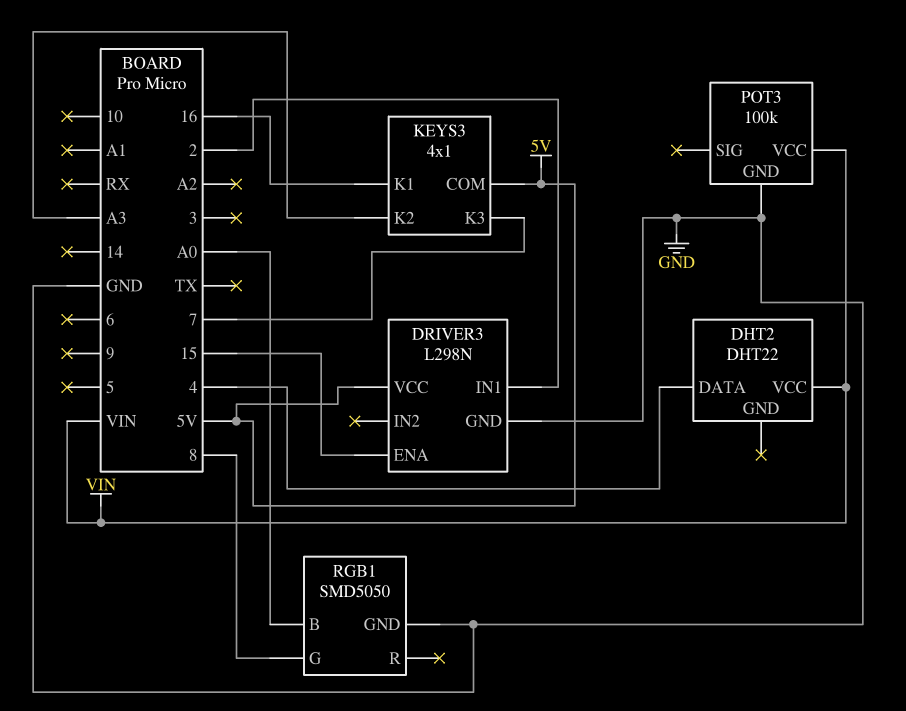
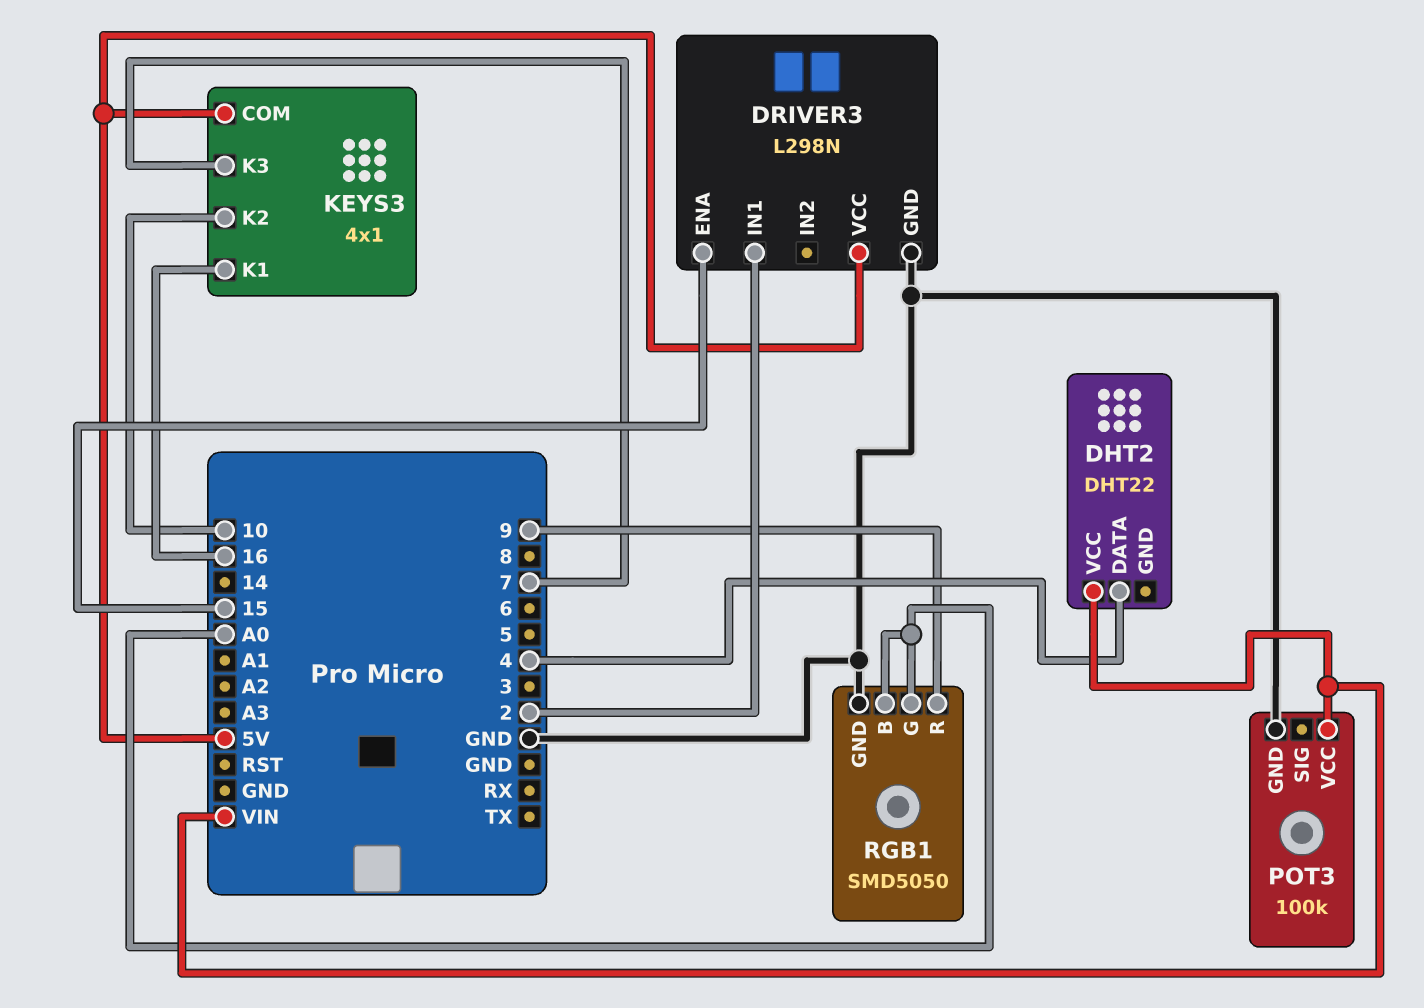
KEYS3 pin K2: A3 -> 10
RGB1 pin G: 8 -> A0
RGB1 pin R: none -> 9

